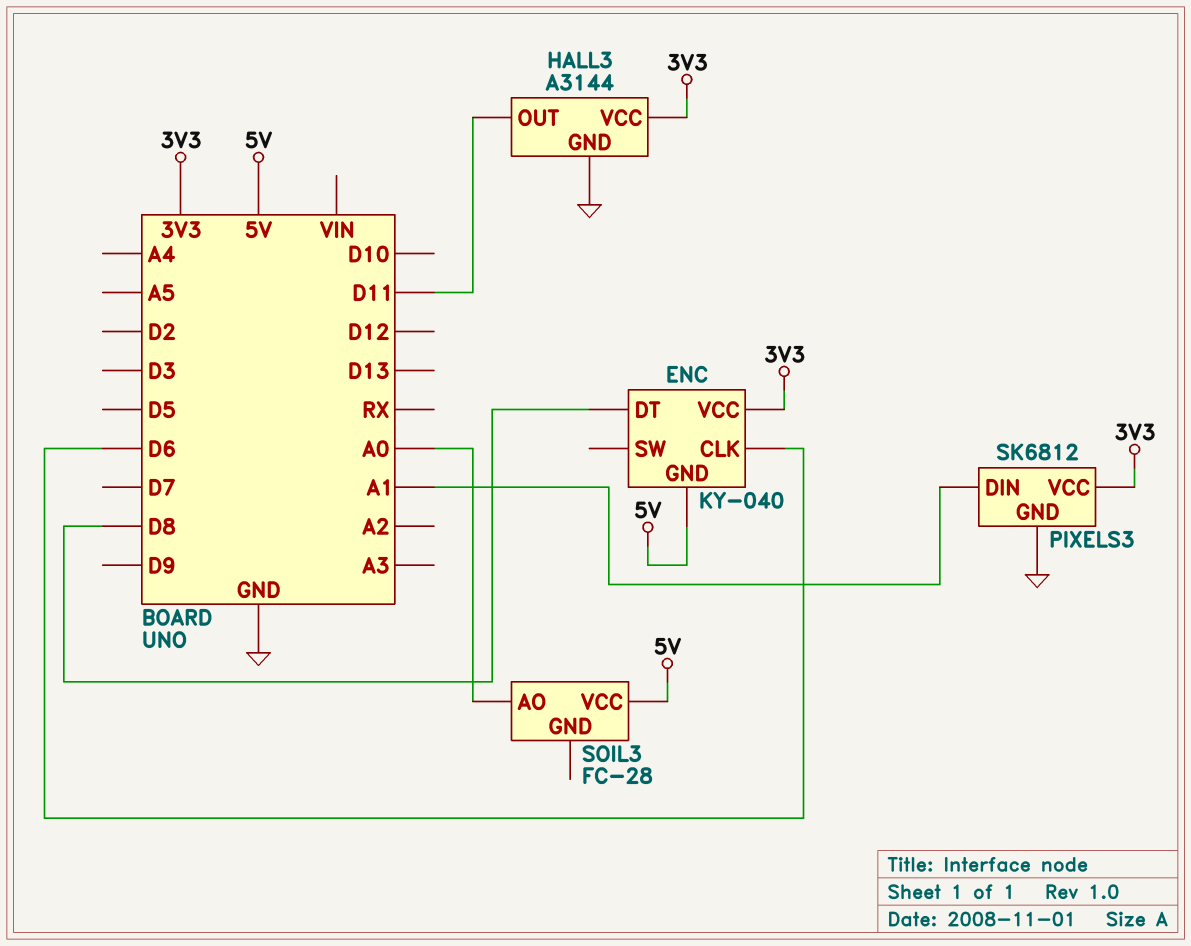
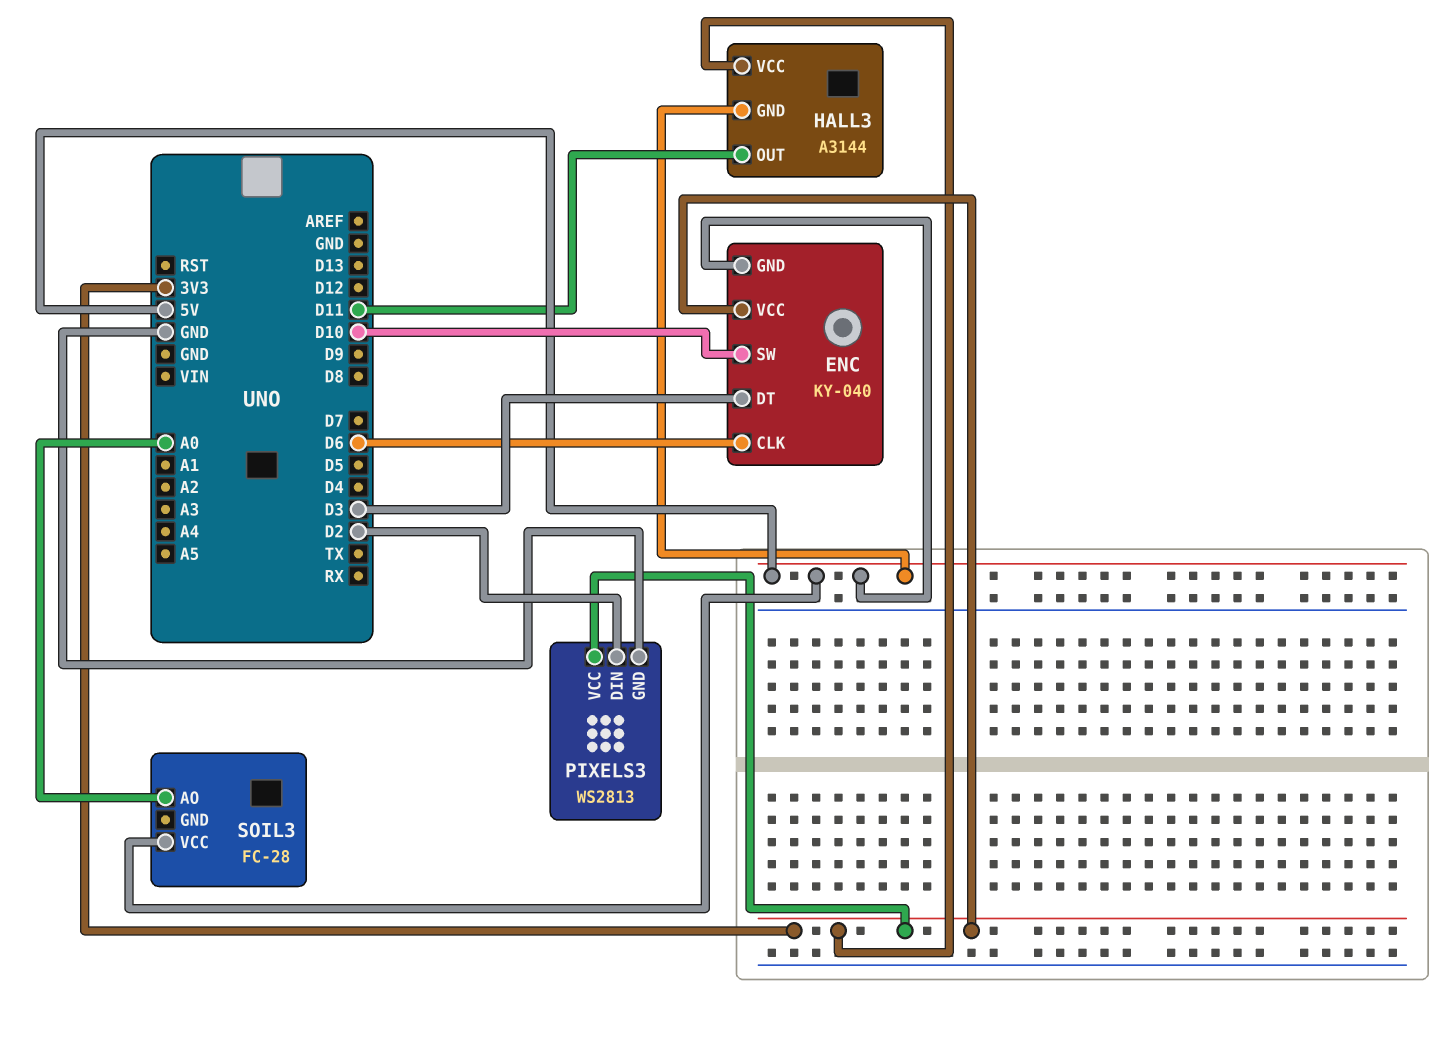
ENC pin DT: D8 -> D3
ENC pin SW: none -> D10
HALL3 pin GND: GND -> 5V
PIXELS3: SK6812 -> WS2813
PIXELS3 pin DIN: A1 -> D2

